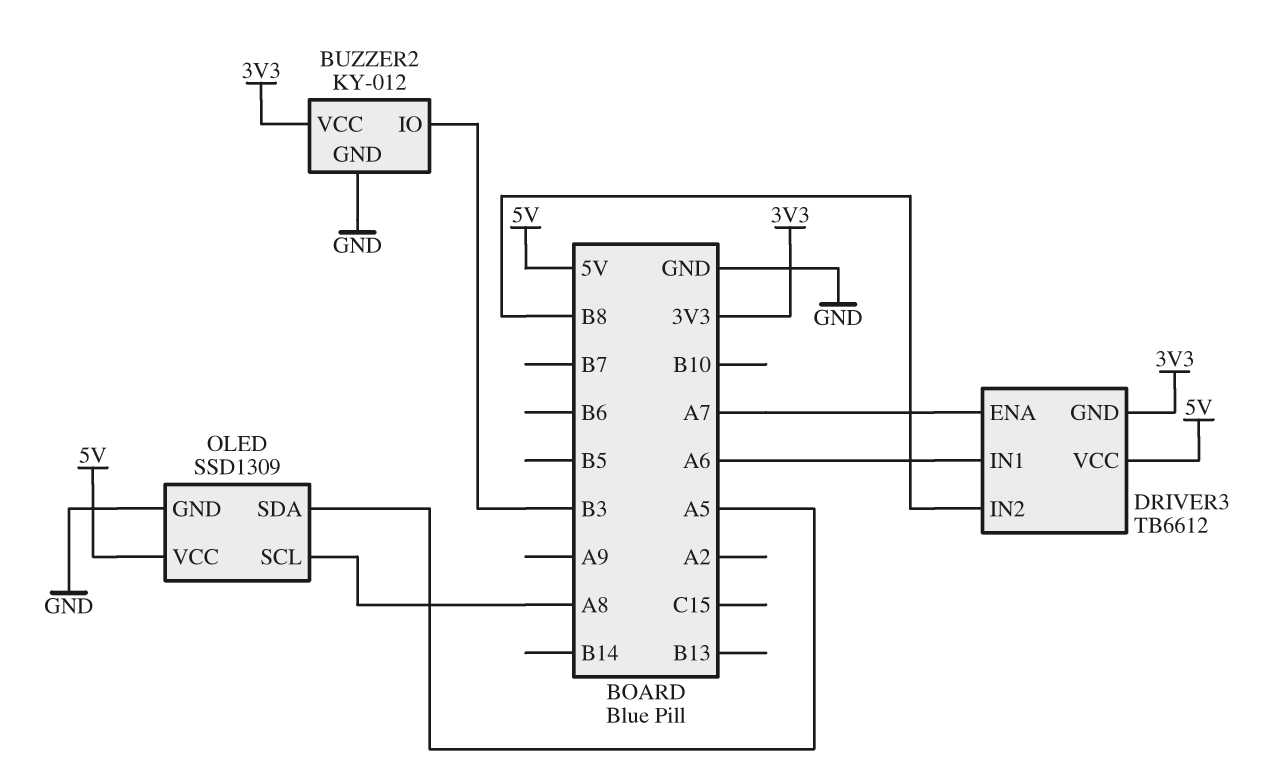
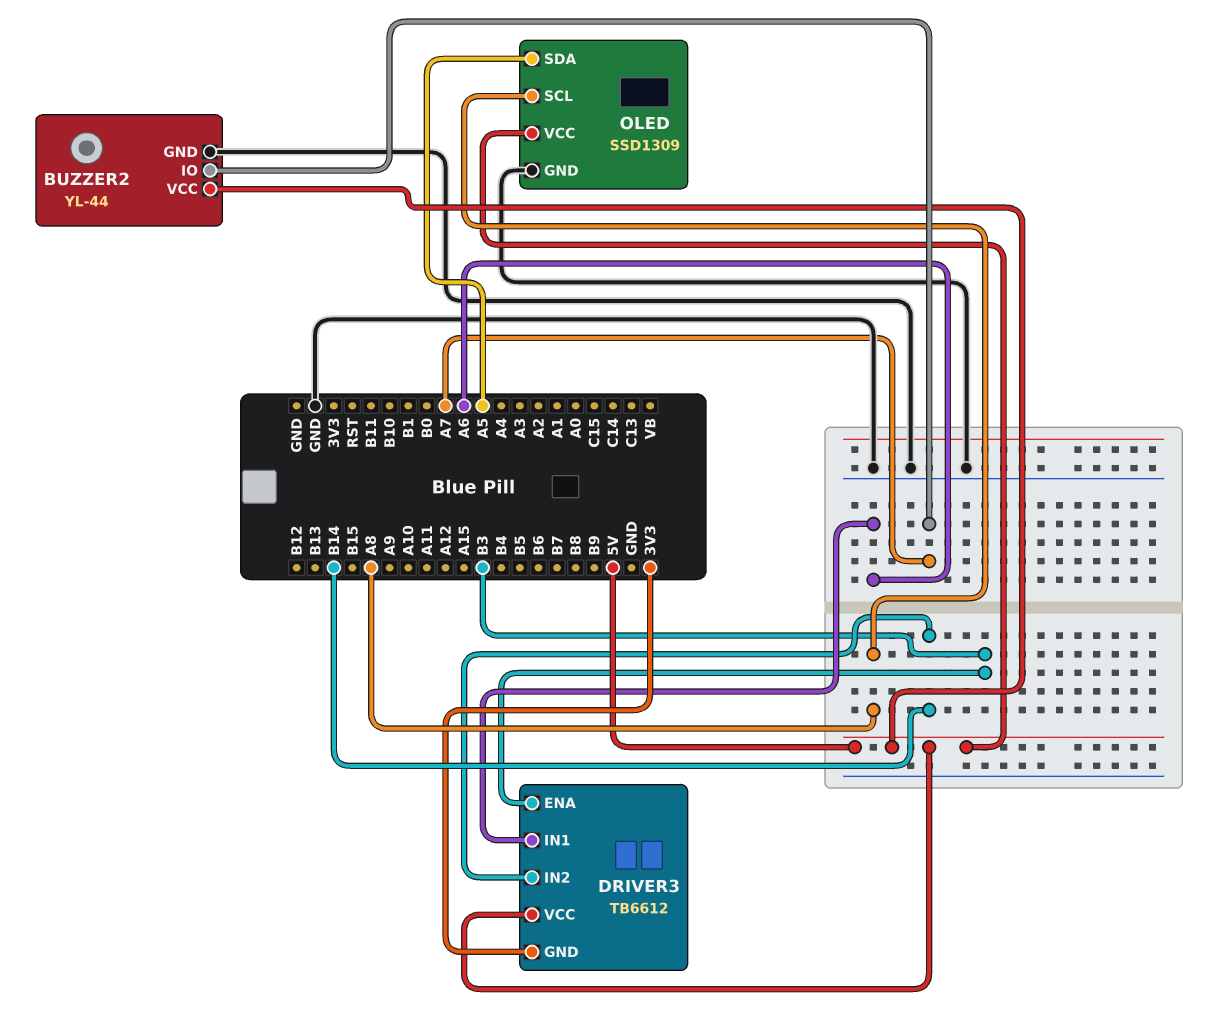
BUZZER2: KY-012 -> YL-44
BUZZER2 pin IO: B3 -> A7
BUZZER2 pin VCC: 3V3 -> 5V
DRIVER3 pin ENA: A7 -> B3
DRIVER3 pin IN2: B8 -> B14

